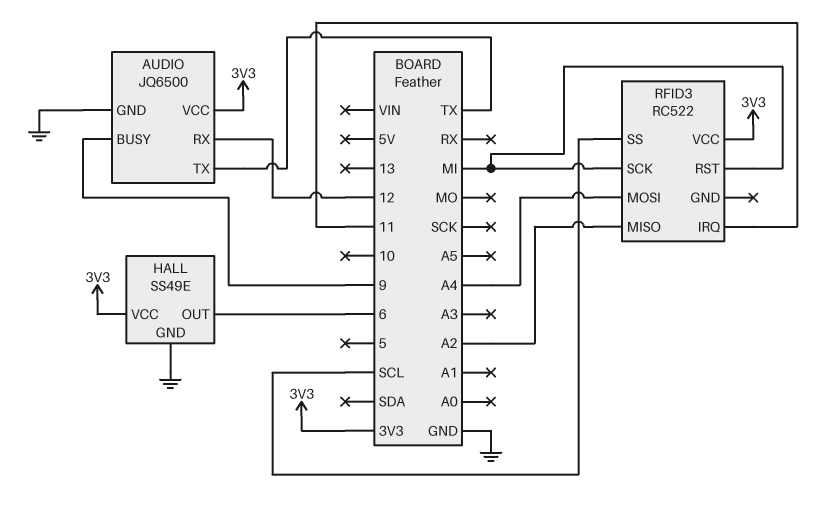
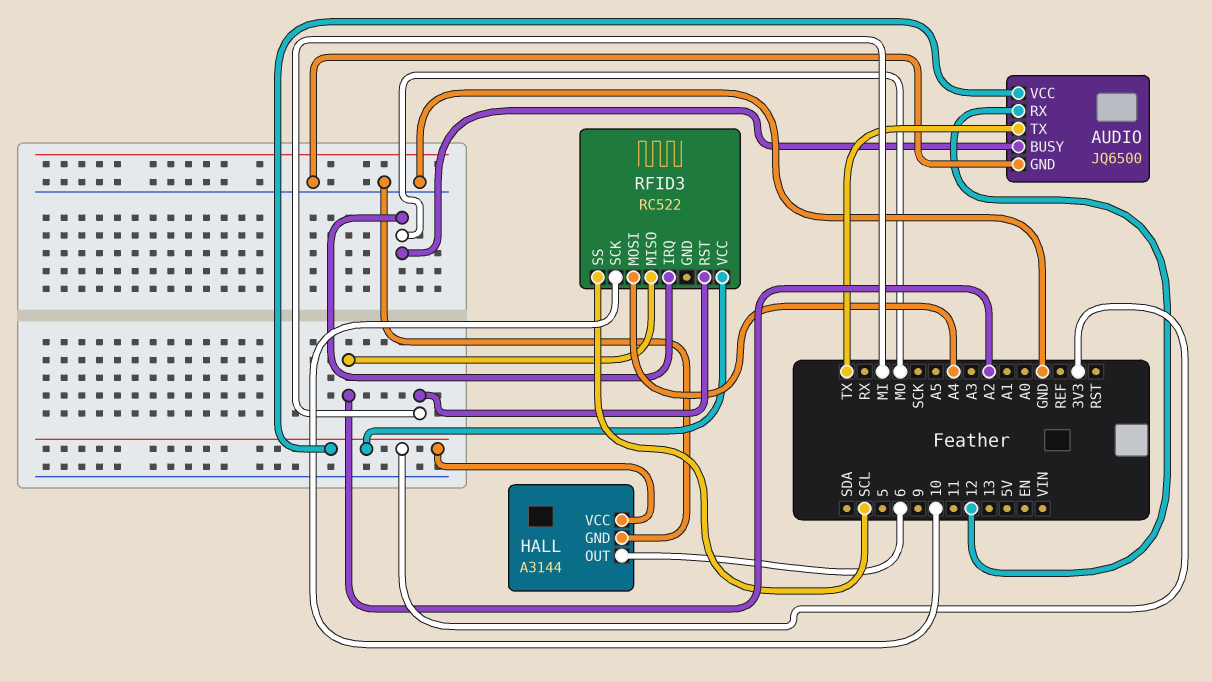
AUDIO pin BUSY: 9 -> MO
HALL: SS49E -> A3144
RFID3 pin IRQ: 11 -> MO
RFID3 pin SCK: MI -> 10

